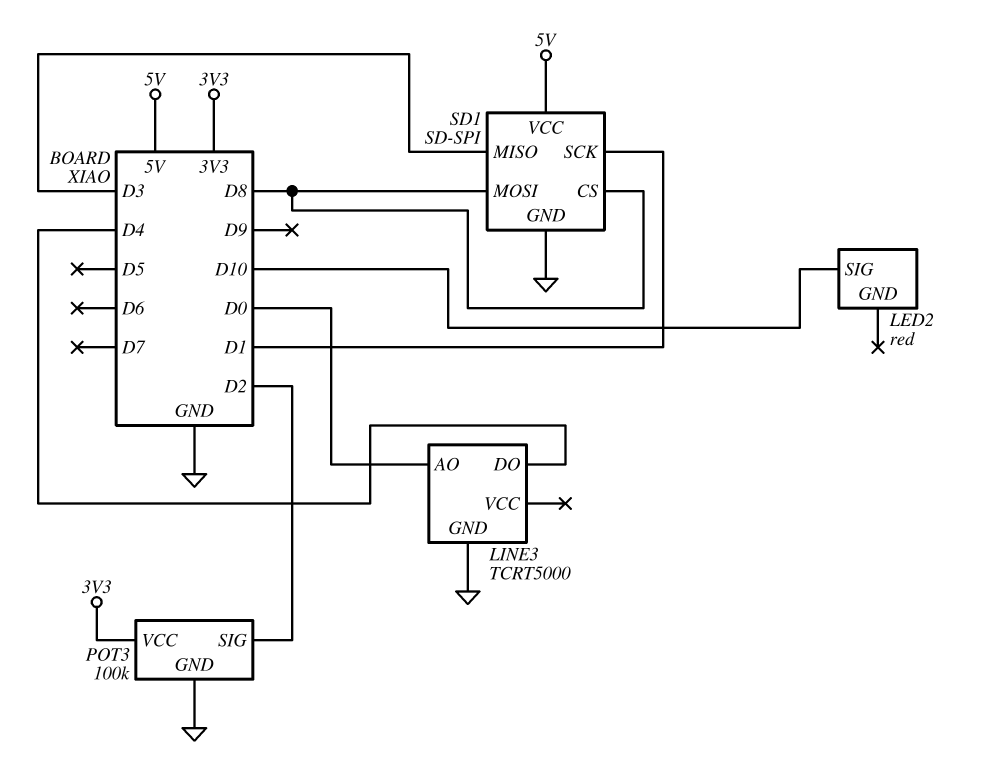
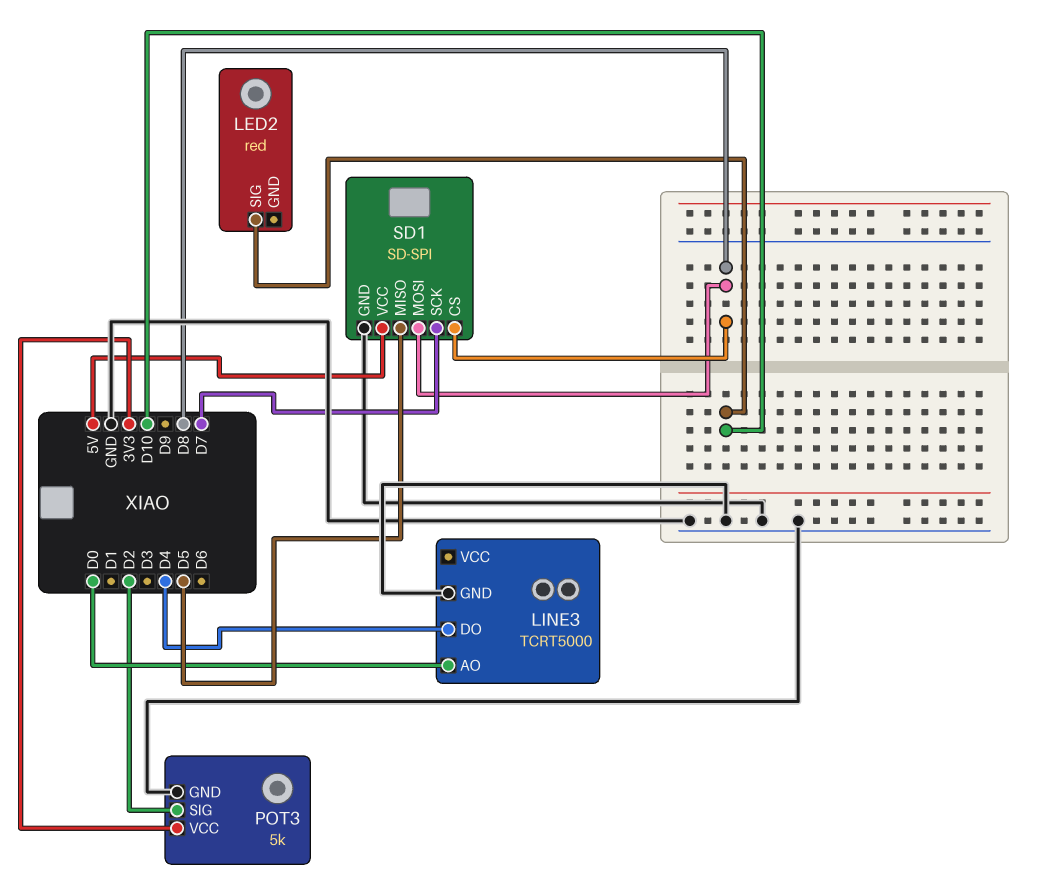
POT3: 100k -> 5k
SD1 pin MISO: D3 -> D5
SD1 pin SCK: D1 -> D7

